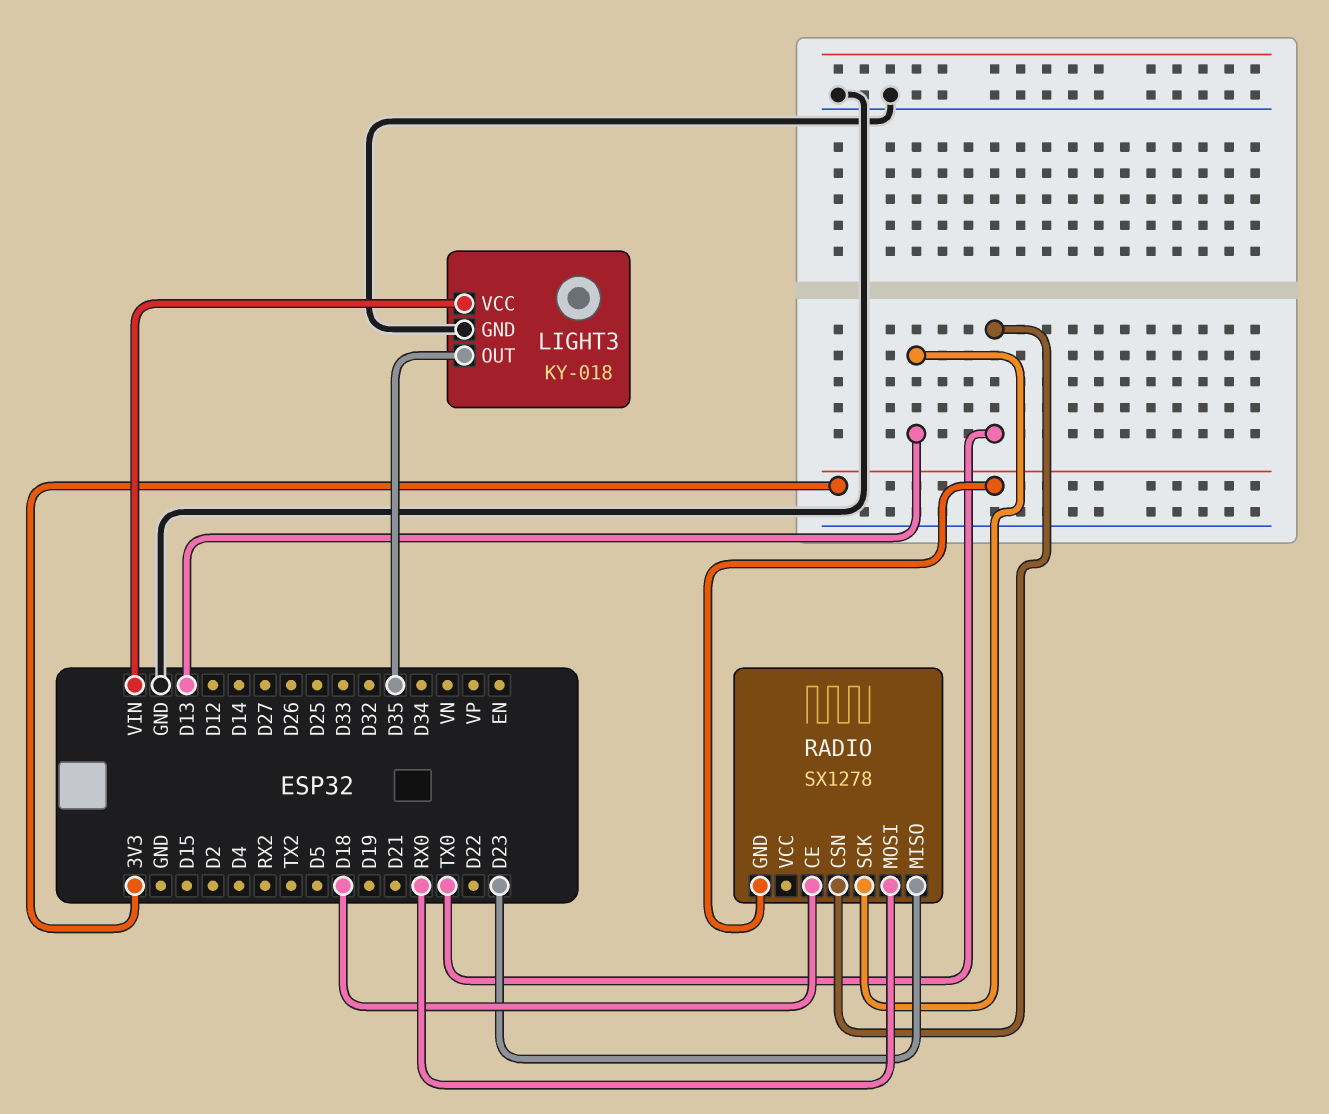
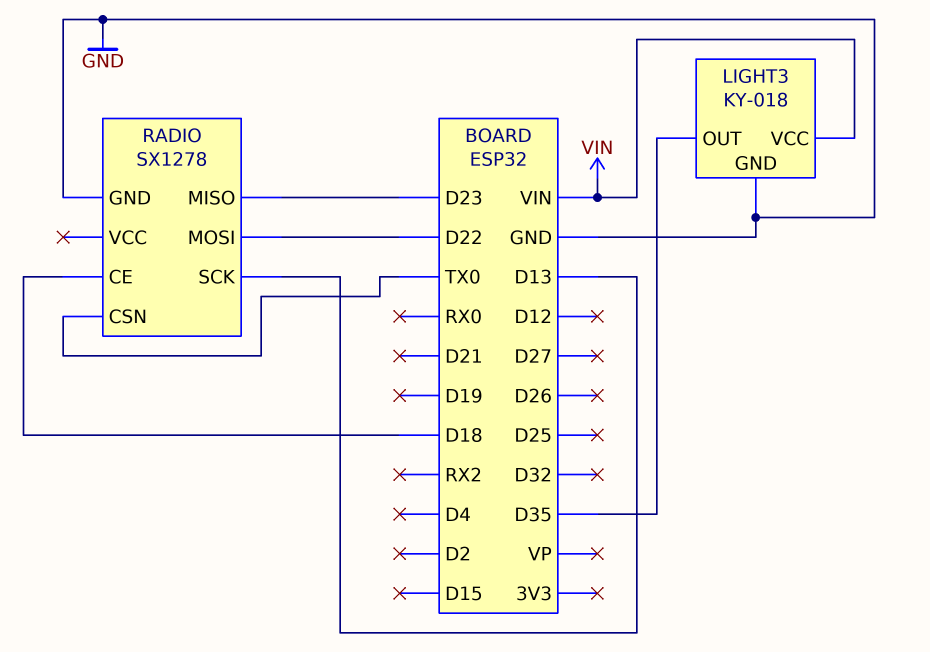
RADIO pin GND: 3V3 -> GND
RADIO pin MOSI: RX0 -> D22

